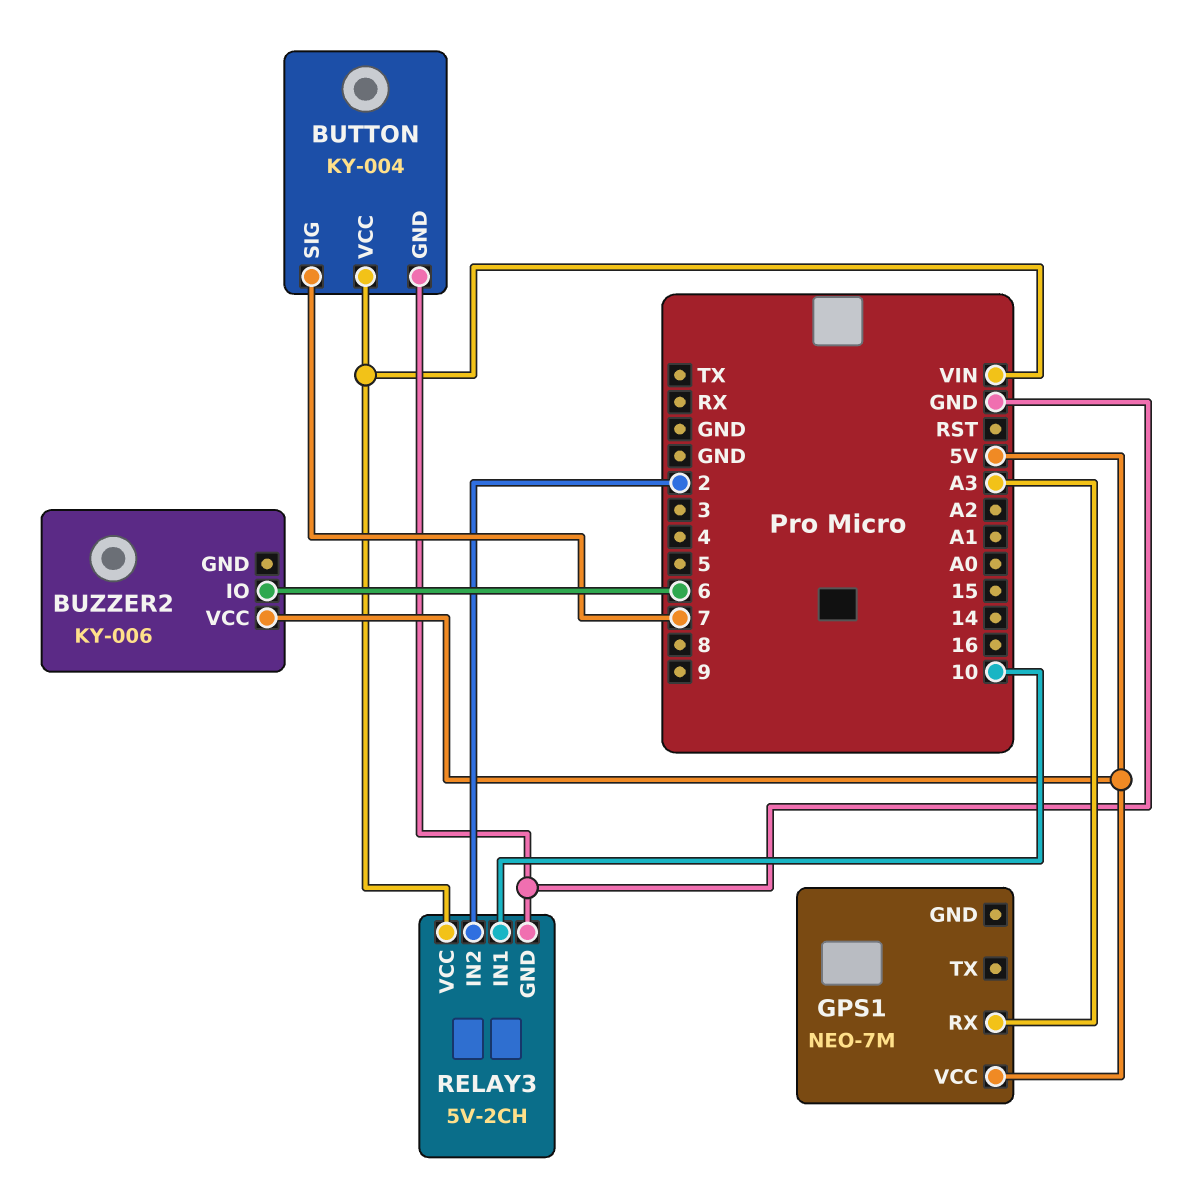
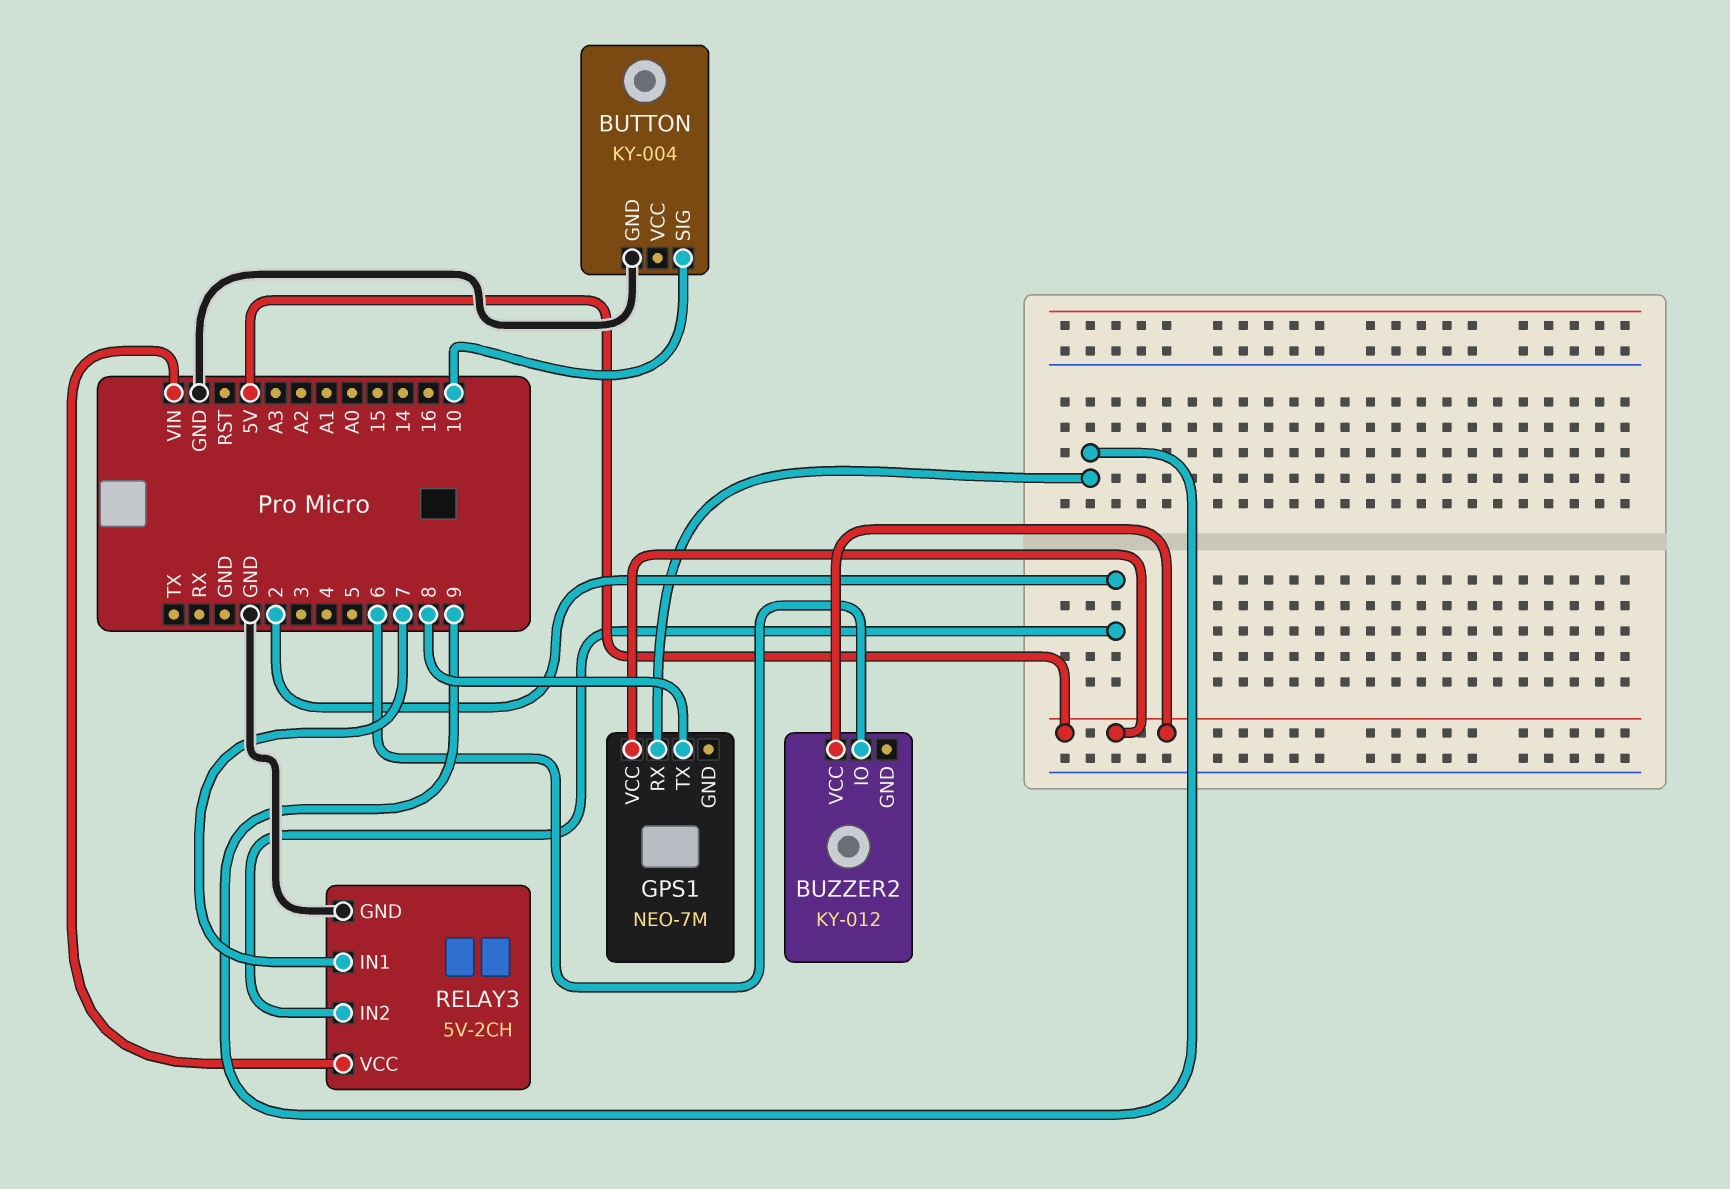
BUTTON pin SIG: 7 -> 10
BUTTON pin VCC: VIN -> none
BUZZER2: KY-006 -> KY-012
GPS1 pin RX: A3 -> 9
GPS1 pin TX: none -> 8
RELAY3 pin IN1: 10 -> 7

